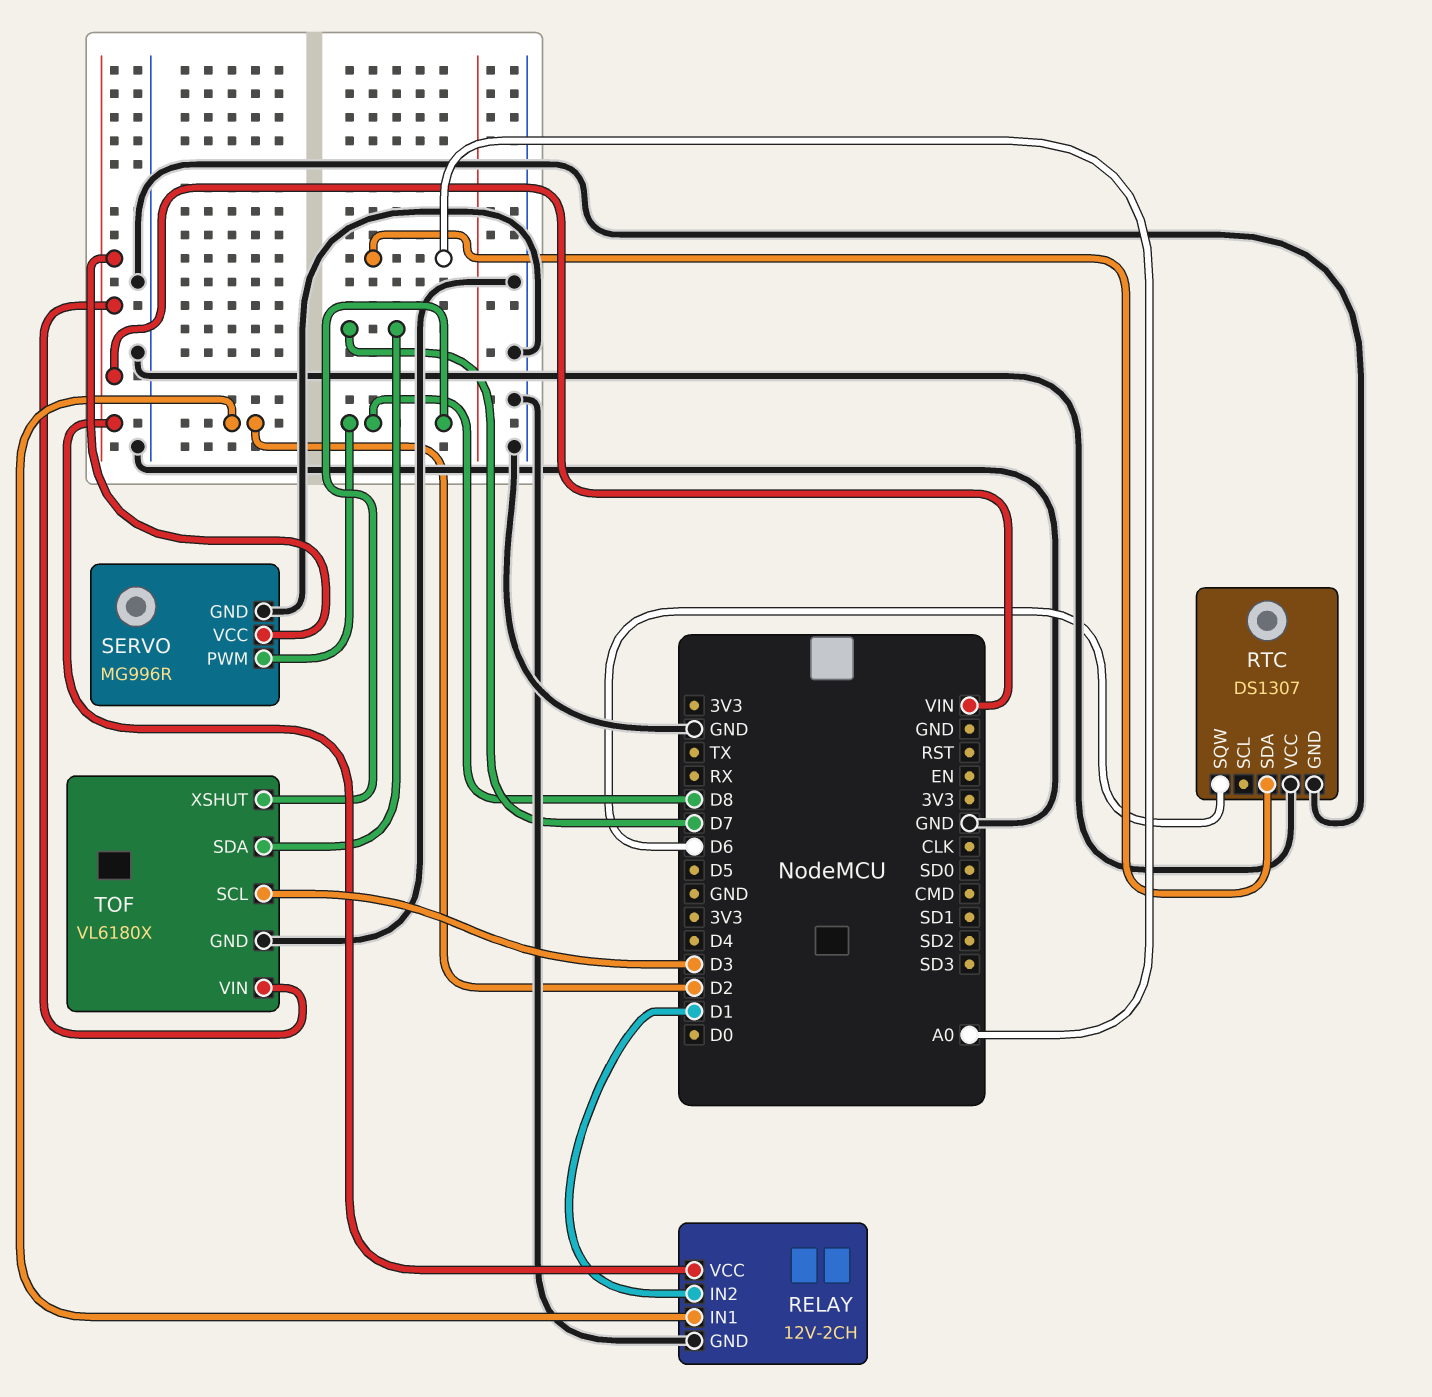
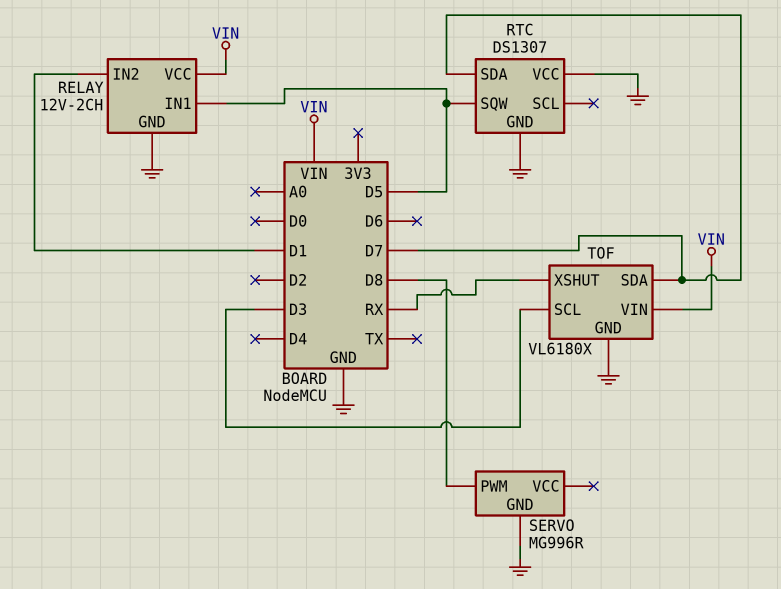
RELAY pin IN1: D2 -> D5
RTC pin SDA: A0 -> D7
RTC pin SQW: D6 -> D5
SERVO pin VCC: VIN -> none
TOF pin XSHUT: D8 -> RX

